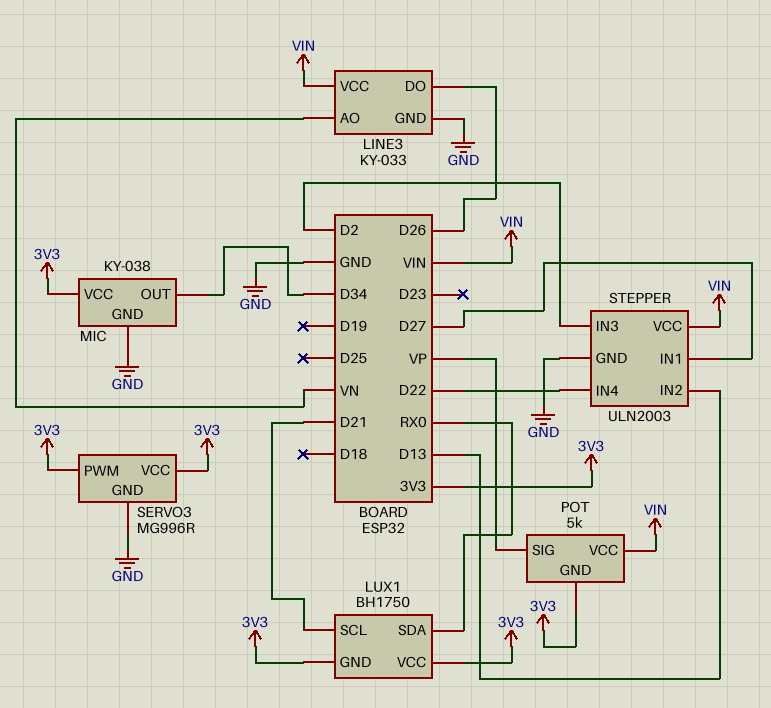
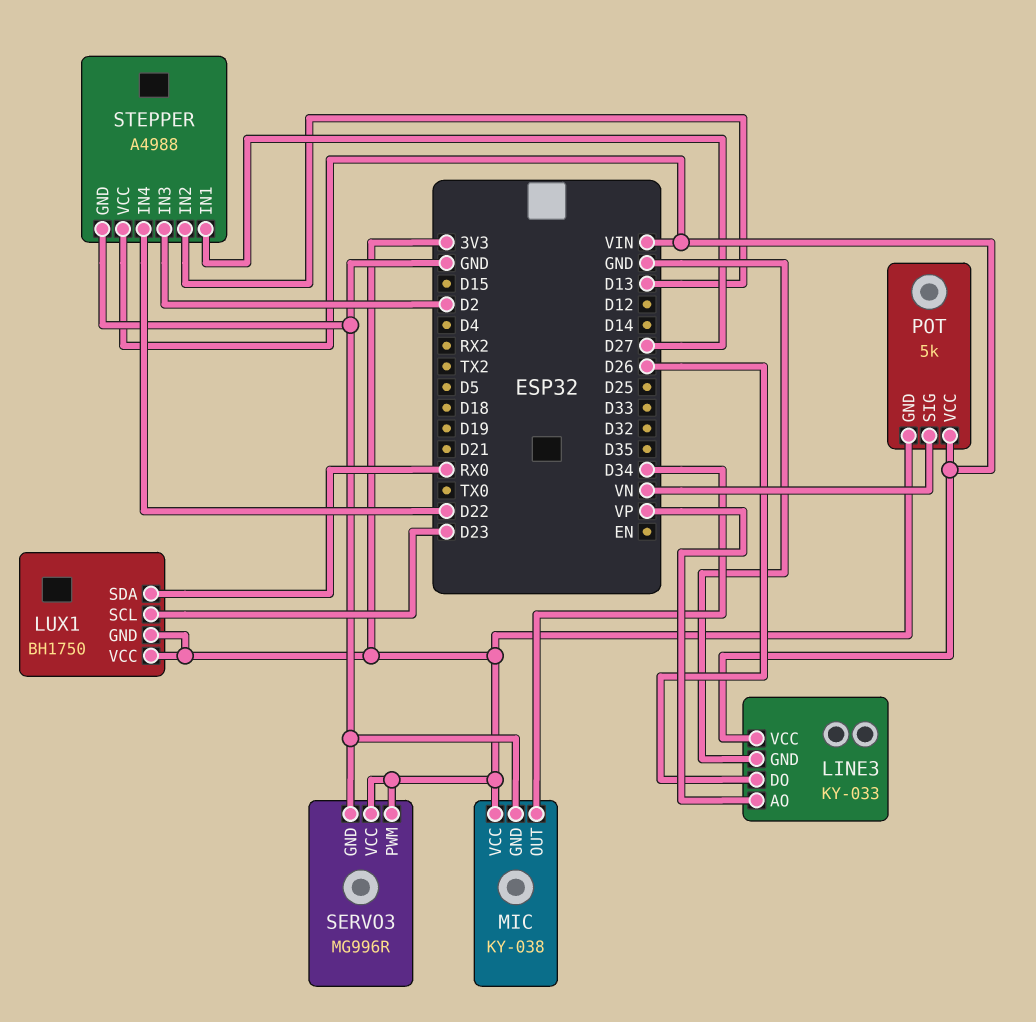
LINE3 pin AO: VN -> VP
LUX1 pin SCL: D21 -> D23
POT pin SIG: VP -> VN
STEPPER: ULN2003 -> A4988

